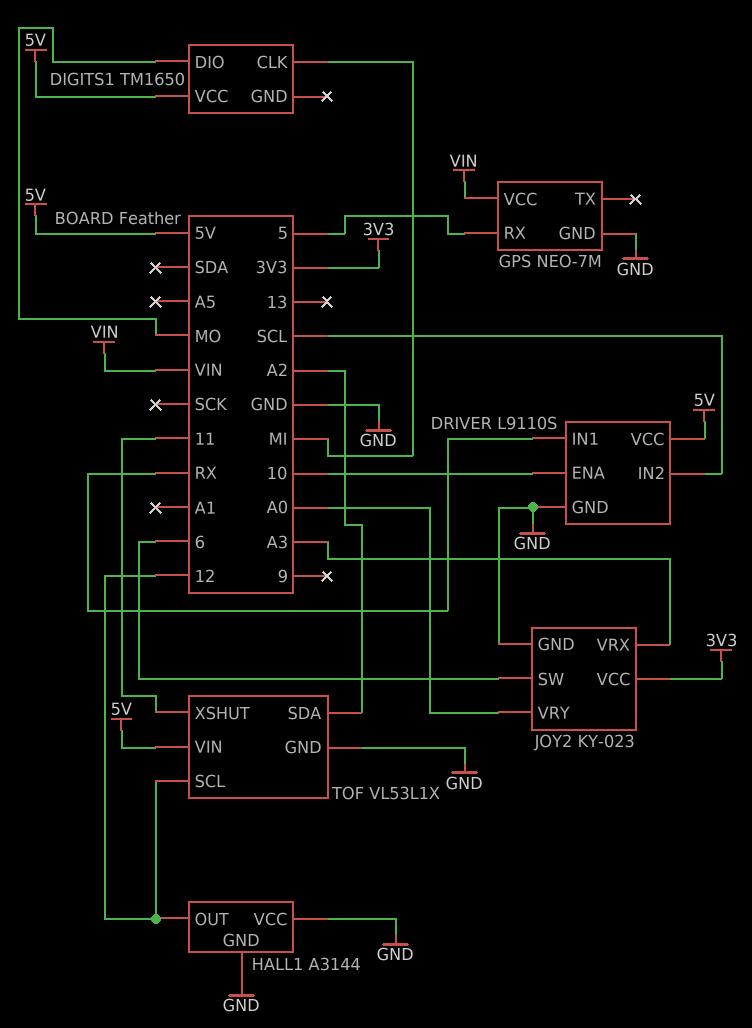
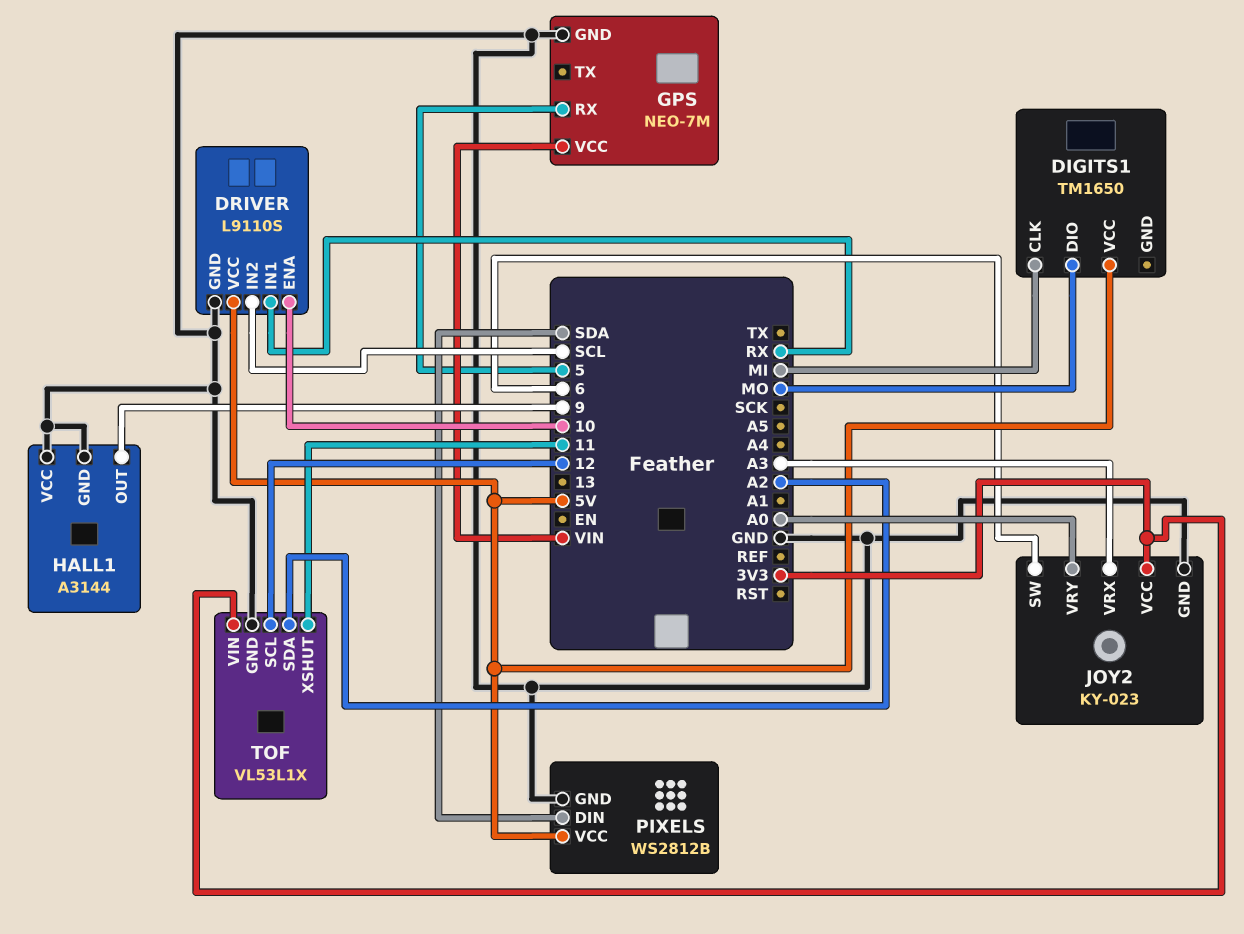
HALL1 pin OUT: 12 -> 9
PIXELS: none -> WS2812B
PIXELS pin DIN: none -> SDA
PIXELS pin GND: none -> GND
PIXELS pin VCC: none -> 5V
TOF pin VIN: 5V -> 3V3

